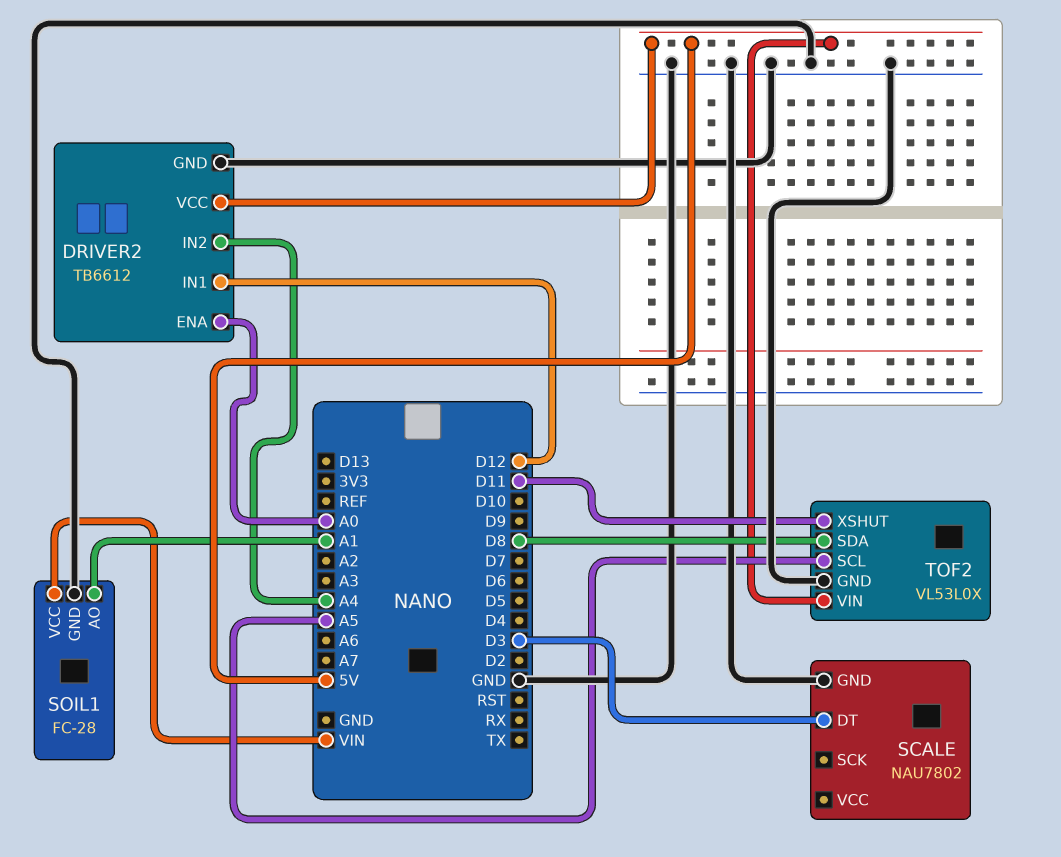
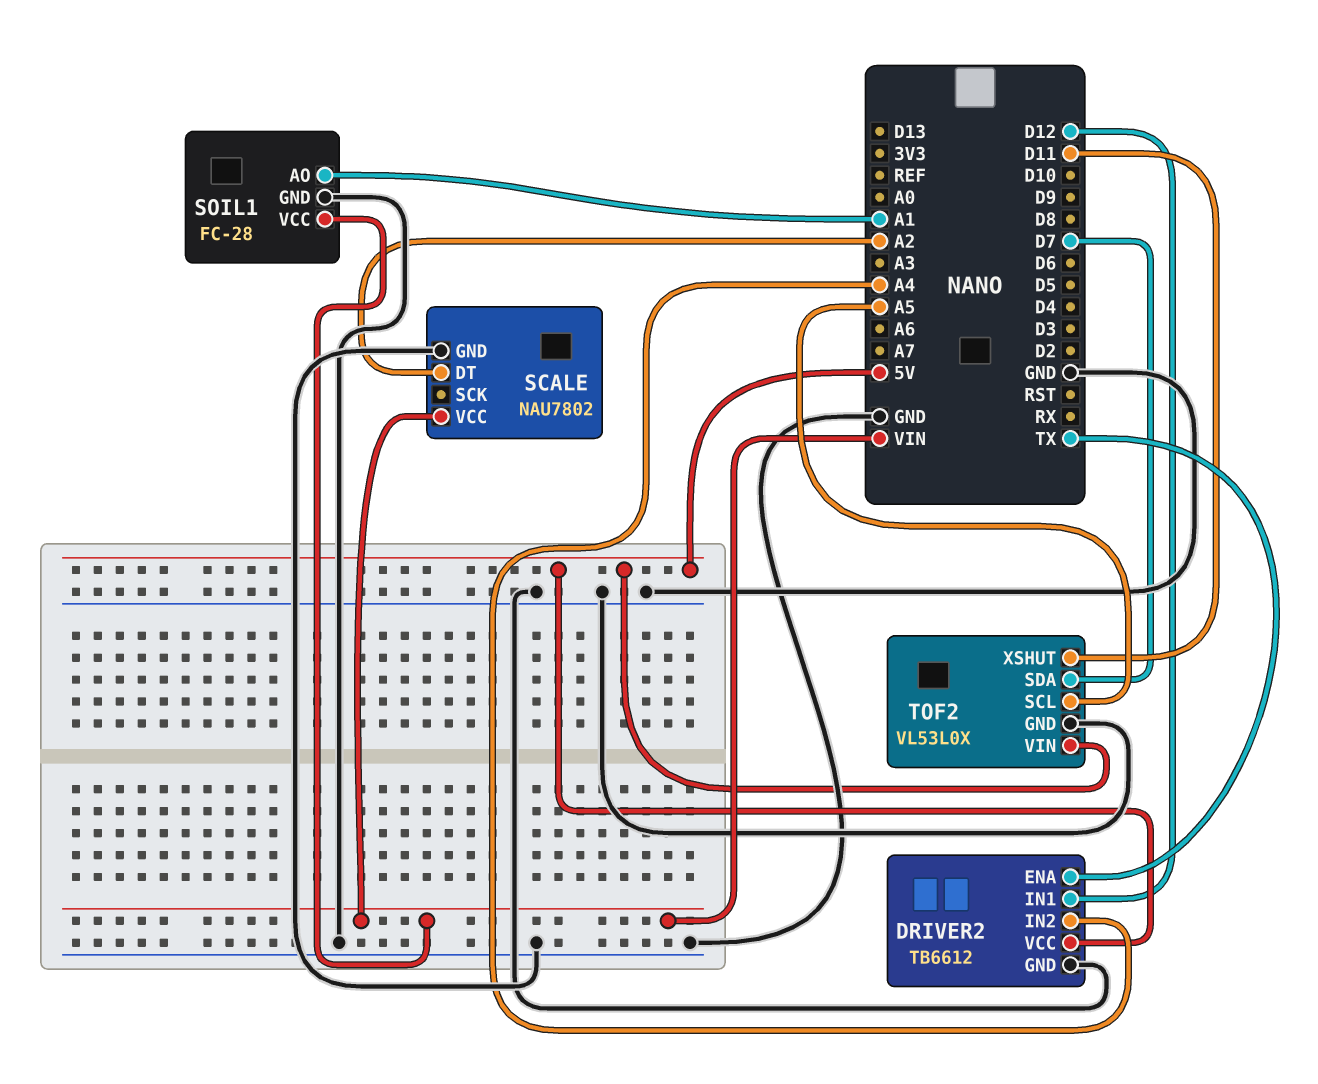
DRIVER2 pin ENA: A0 -> TX
SCALE pin DT: D3 -> A2
SCALE pin VCC: none -> VIN
TOF2 pin SDA: D8 -> D7

